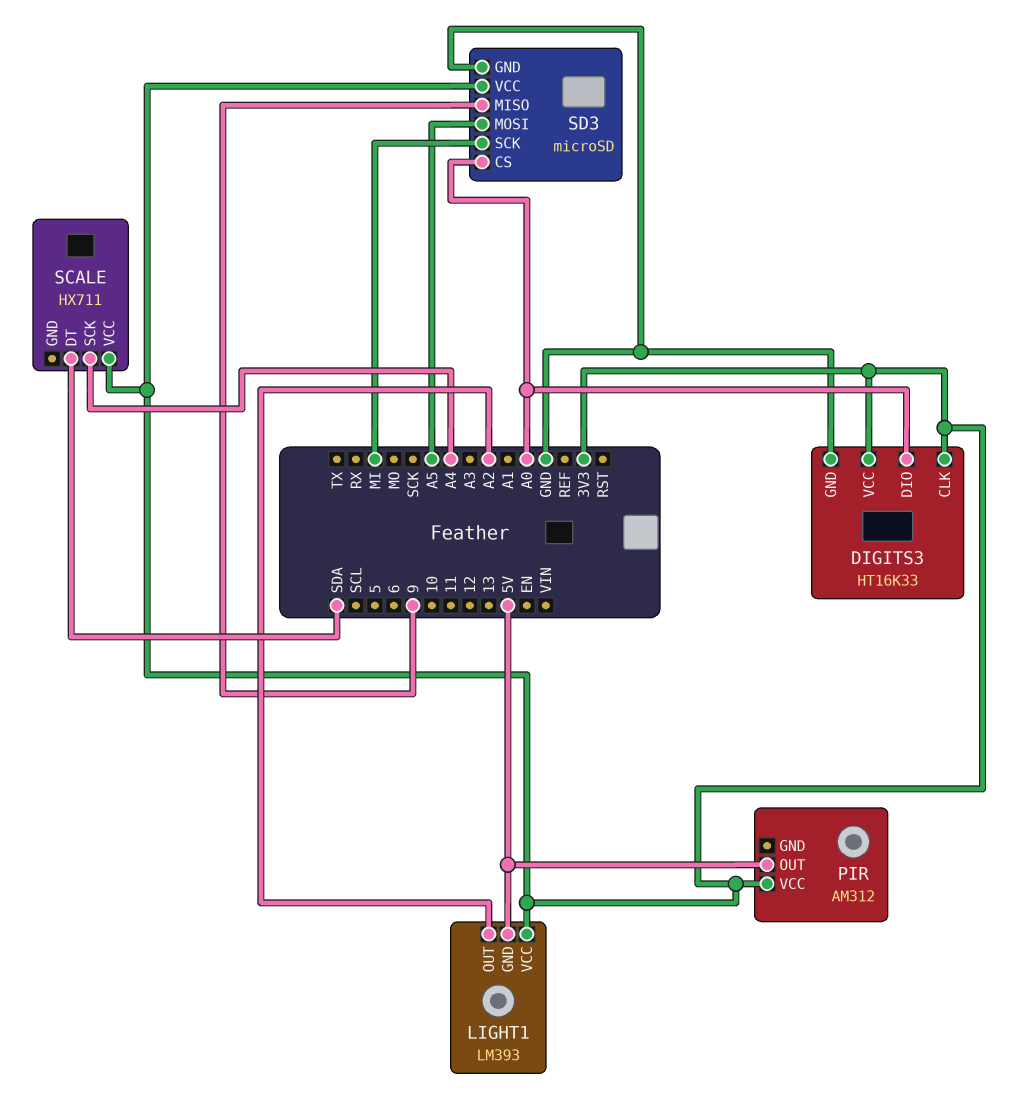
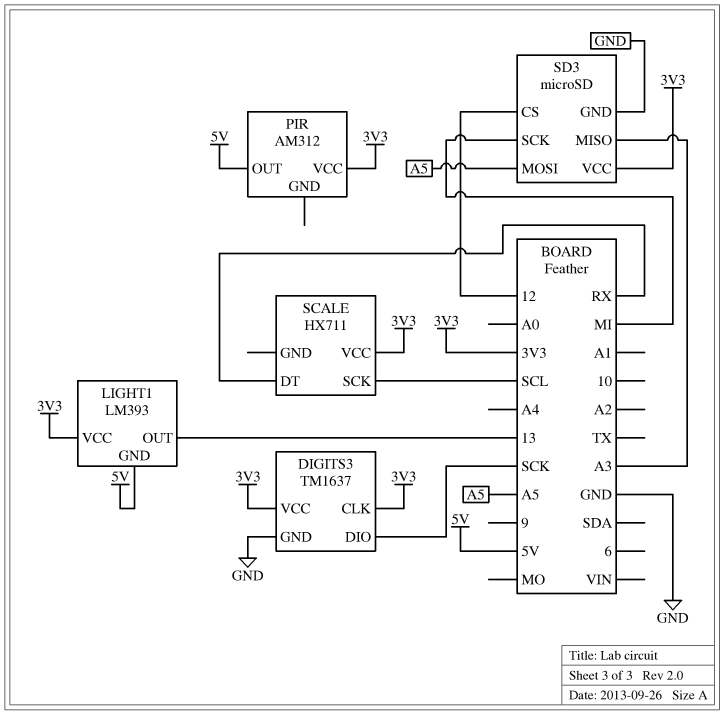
DIGITS3: HT16K33 -> TM1637
DIGITS3 pin DIO: A0 -> SCK
LIGHT1 pin OUT: A2 -> 13
SCALE pin DT: SDA -> RX
SCALE pin SCK: A4 -> SCL
SD3 pin CS: A0 -> 12
SD3 pin MISO: 9 -> A3

